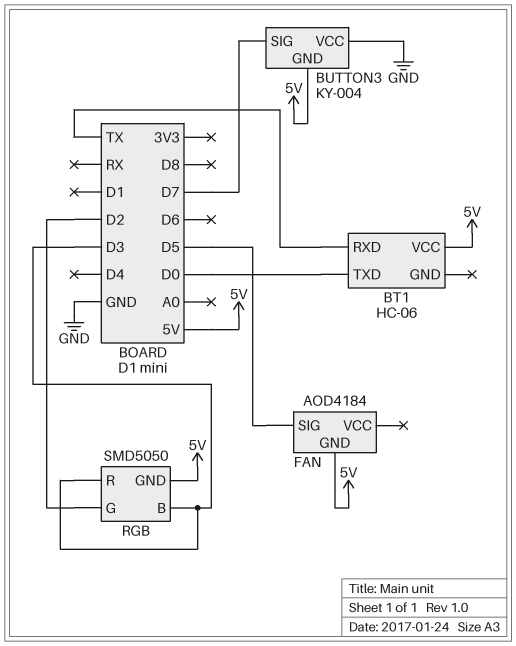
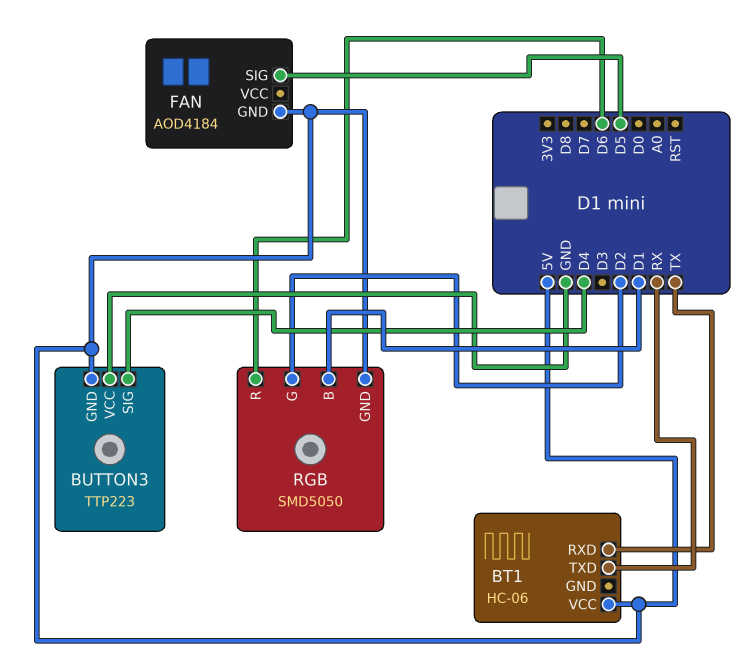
BT1 pin TXD: D0 -> RX
BUTTON3: KY-004 -> TTP223
BUTTON3 pin SIG: D7 -> D4
RGB pin B: D3 -> D1
RGB pin R: D3 -> D6

